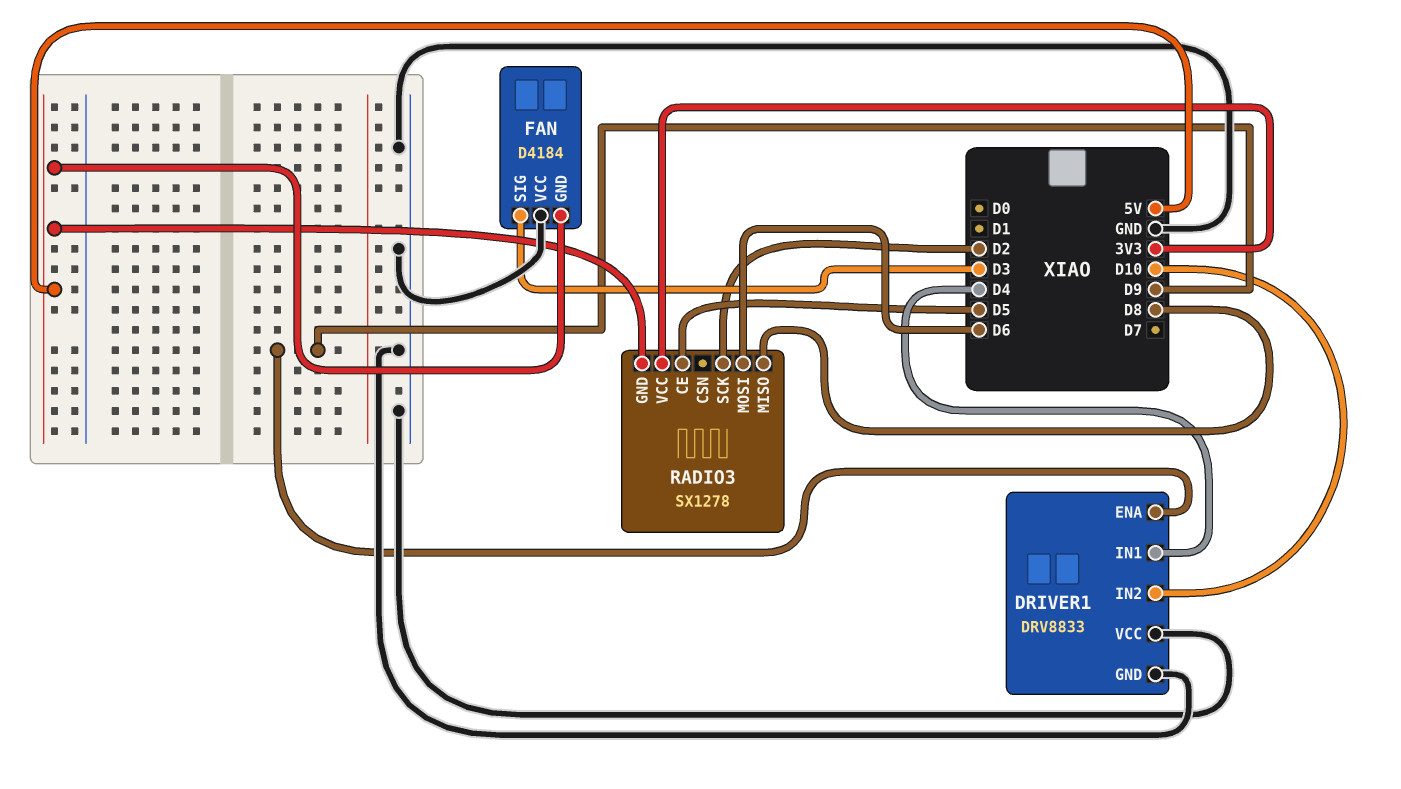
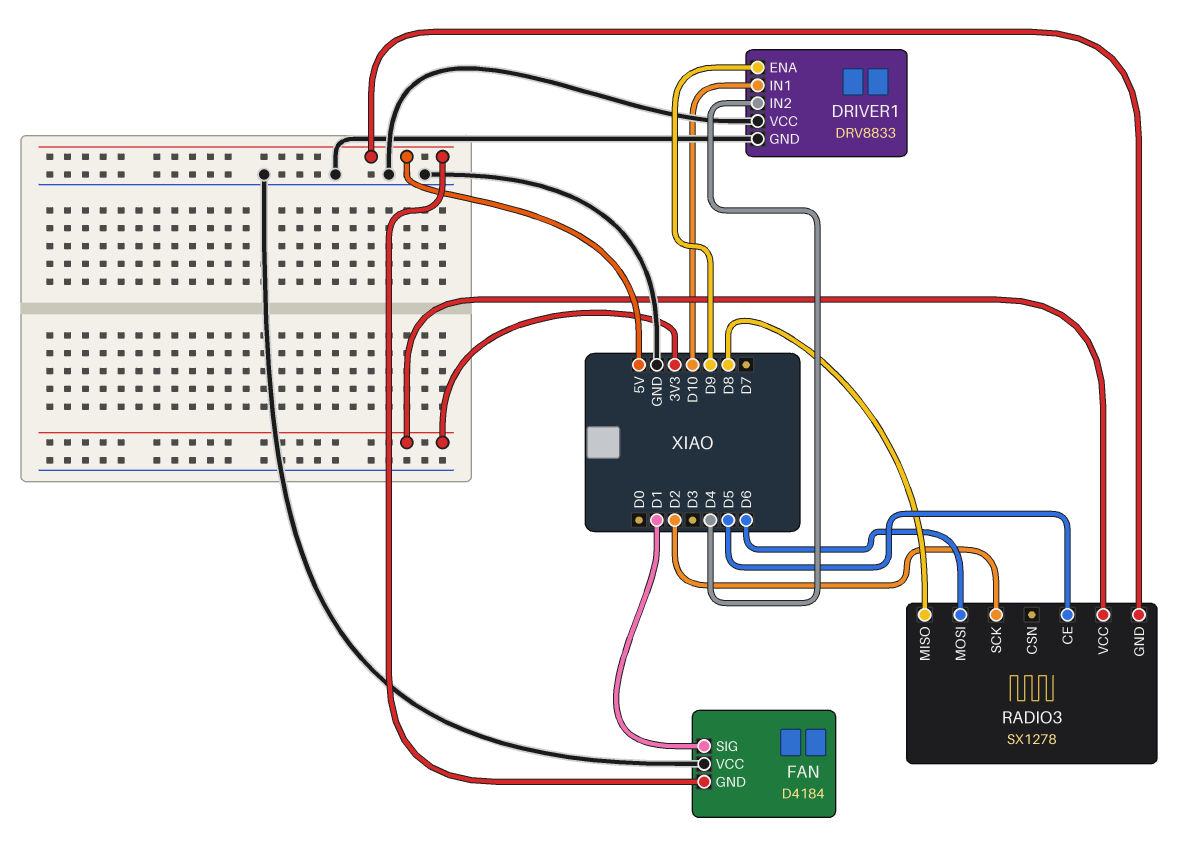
DRIVER1 pin IN1: D4 -> D10
DRIVER1 pin IN2: D10 -> D4
FAN pin SIG: D3 -> D1

